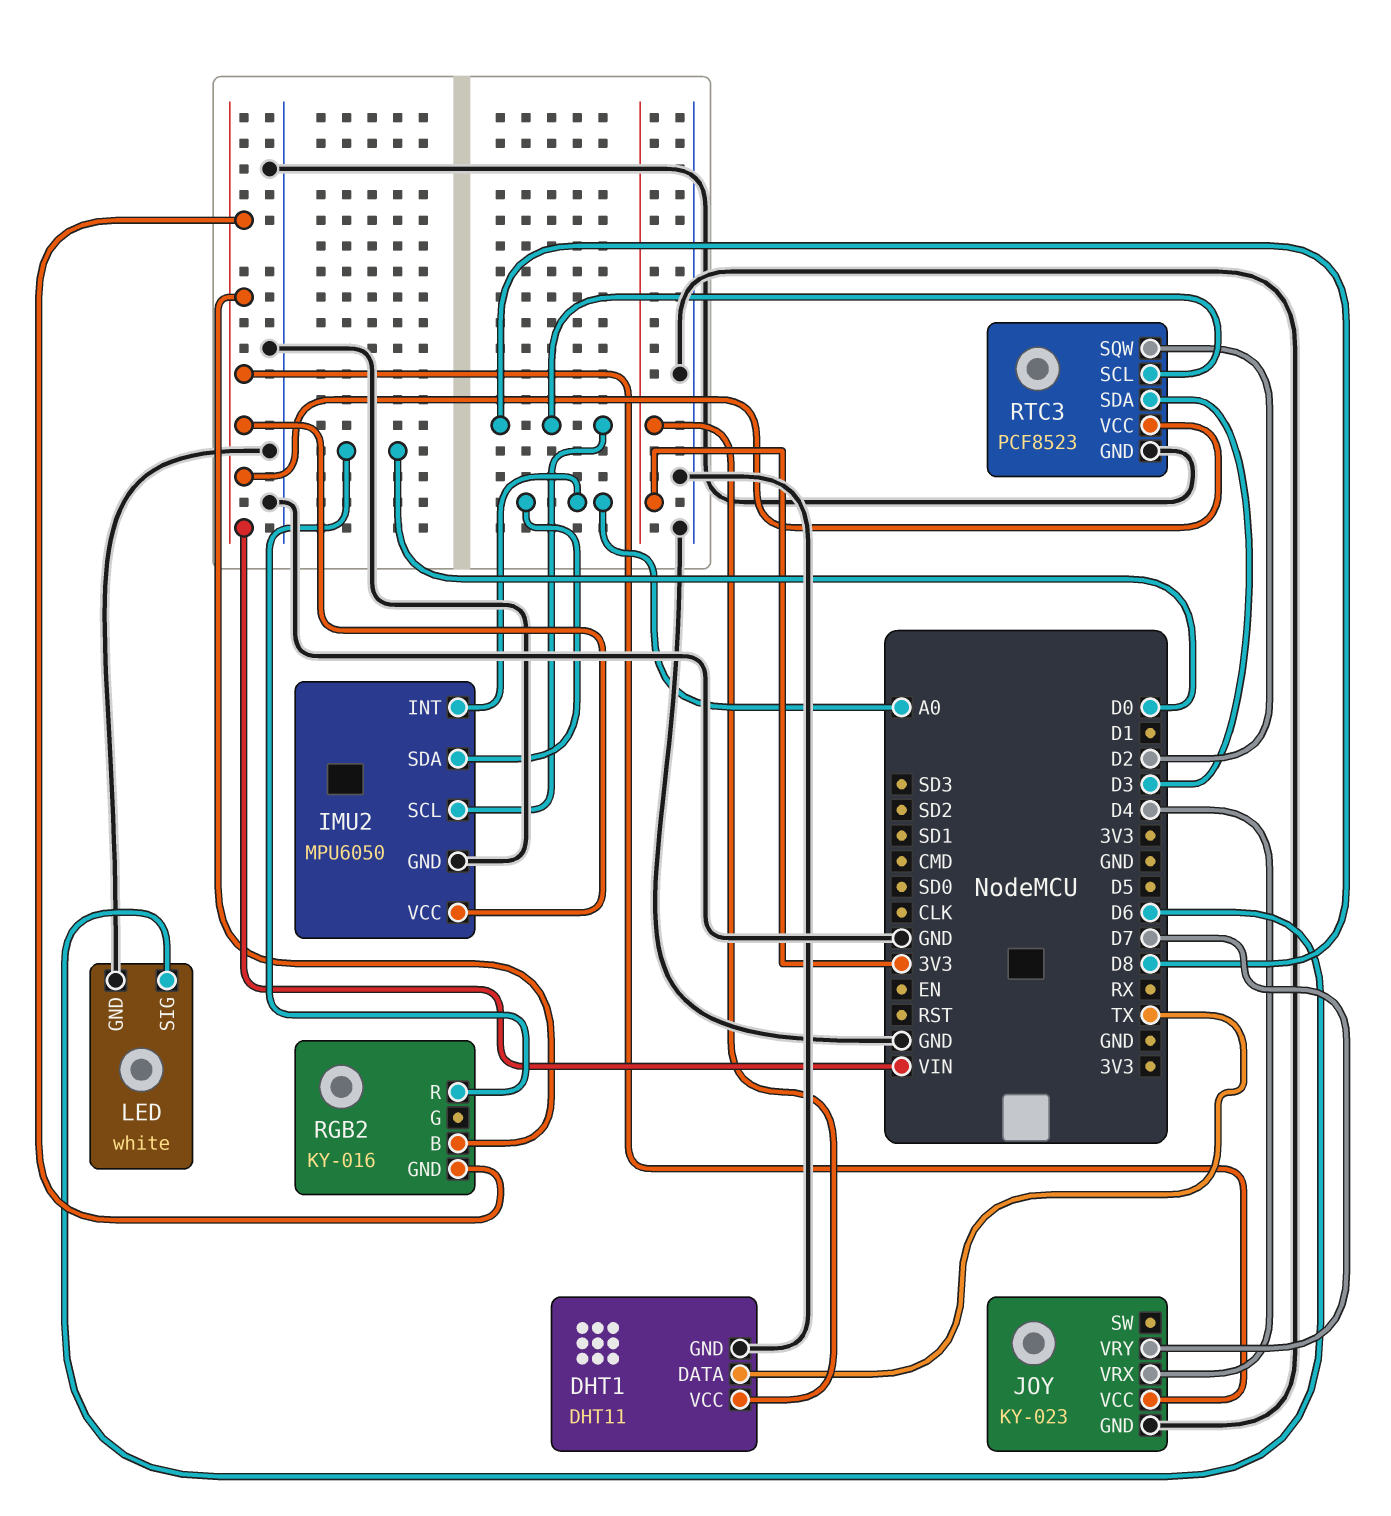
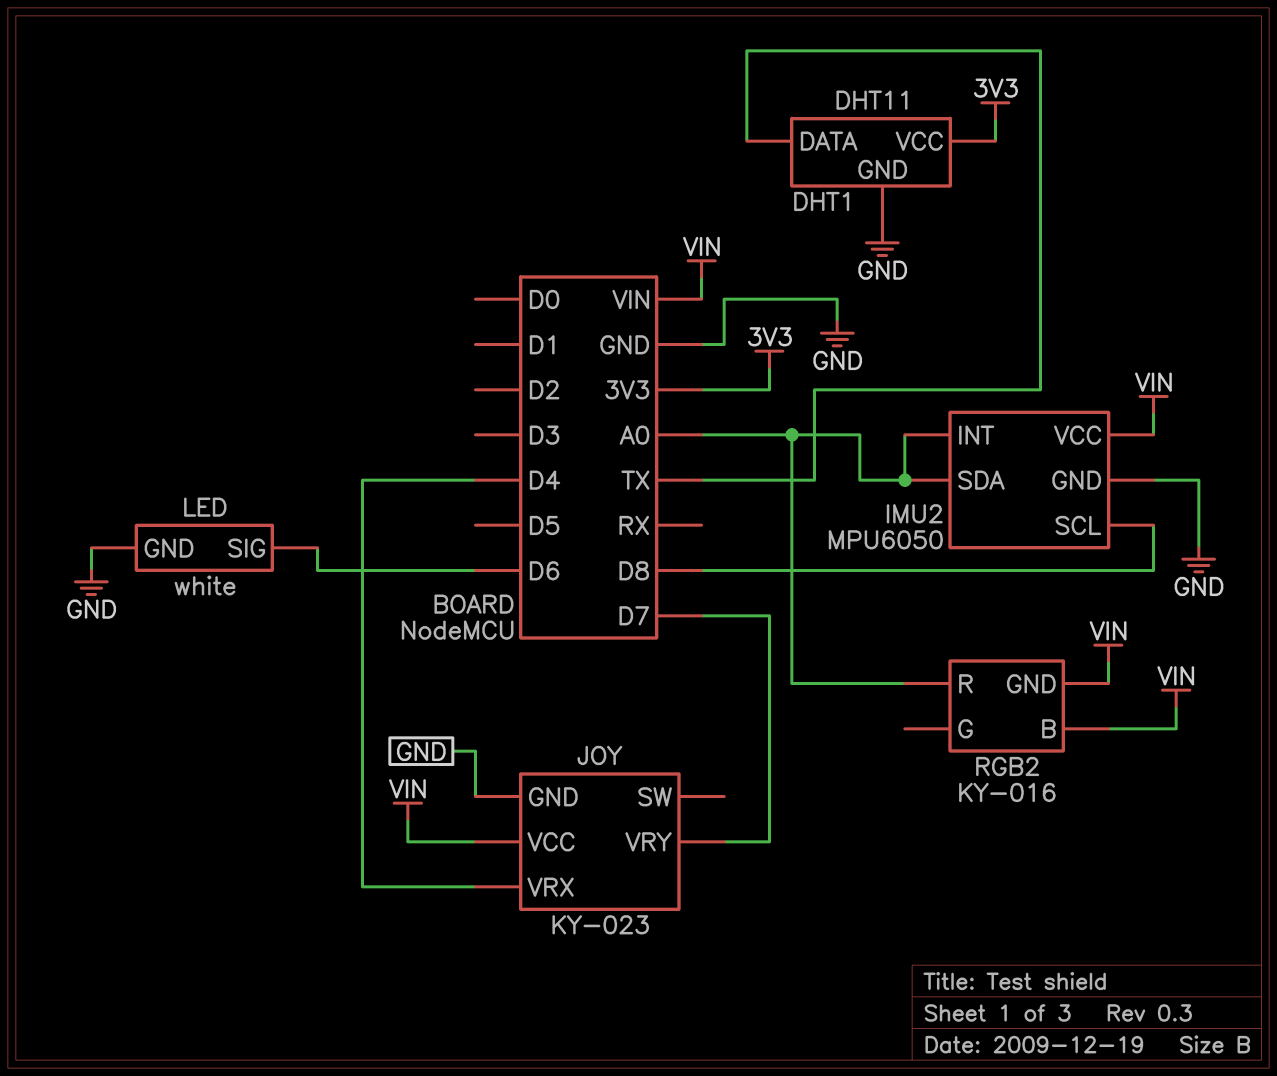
RGB2 pin R: D0 -> A0
RTC3: PCF8523 -> none
RTC3 pin GND: GND -> none
RTC3 pin SCL: D8 -> none
RTC3 pin SDA: D3 -> none
RTC3 pin SQW: D2 -> none
RTC3 pin VCC: VIN -> none

